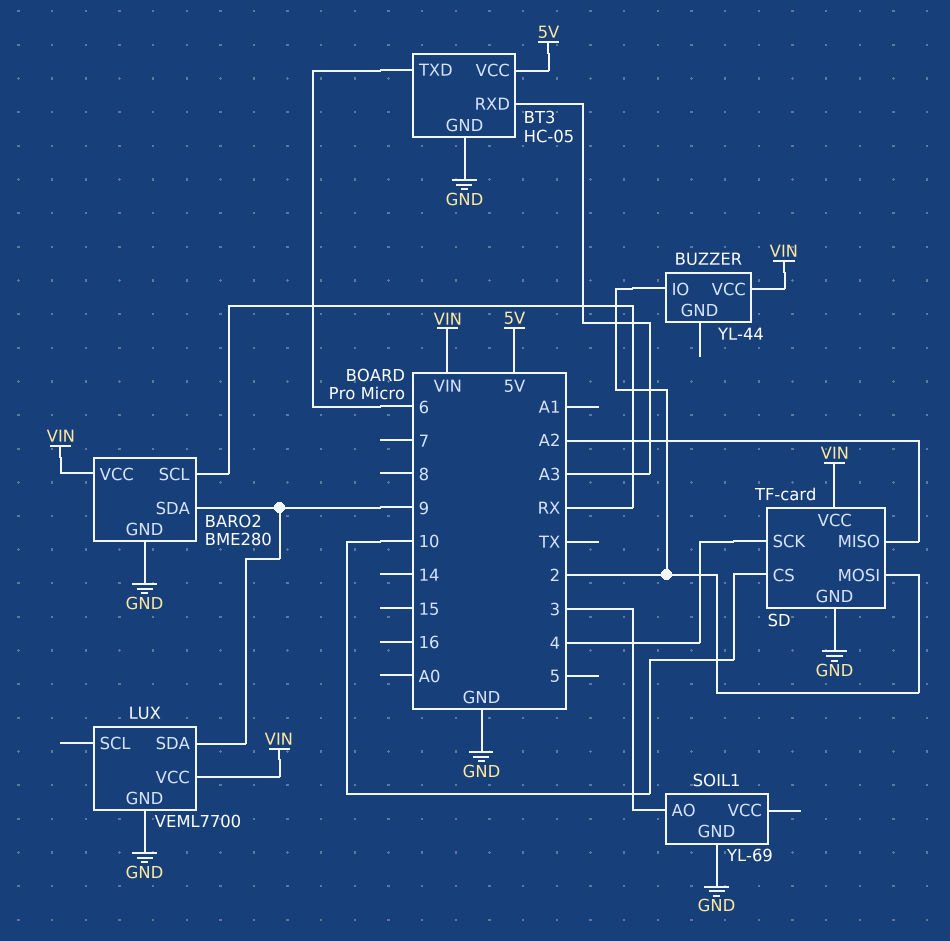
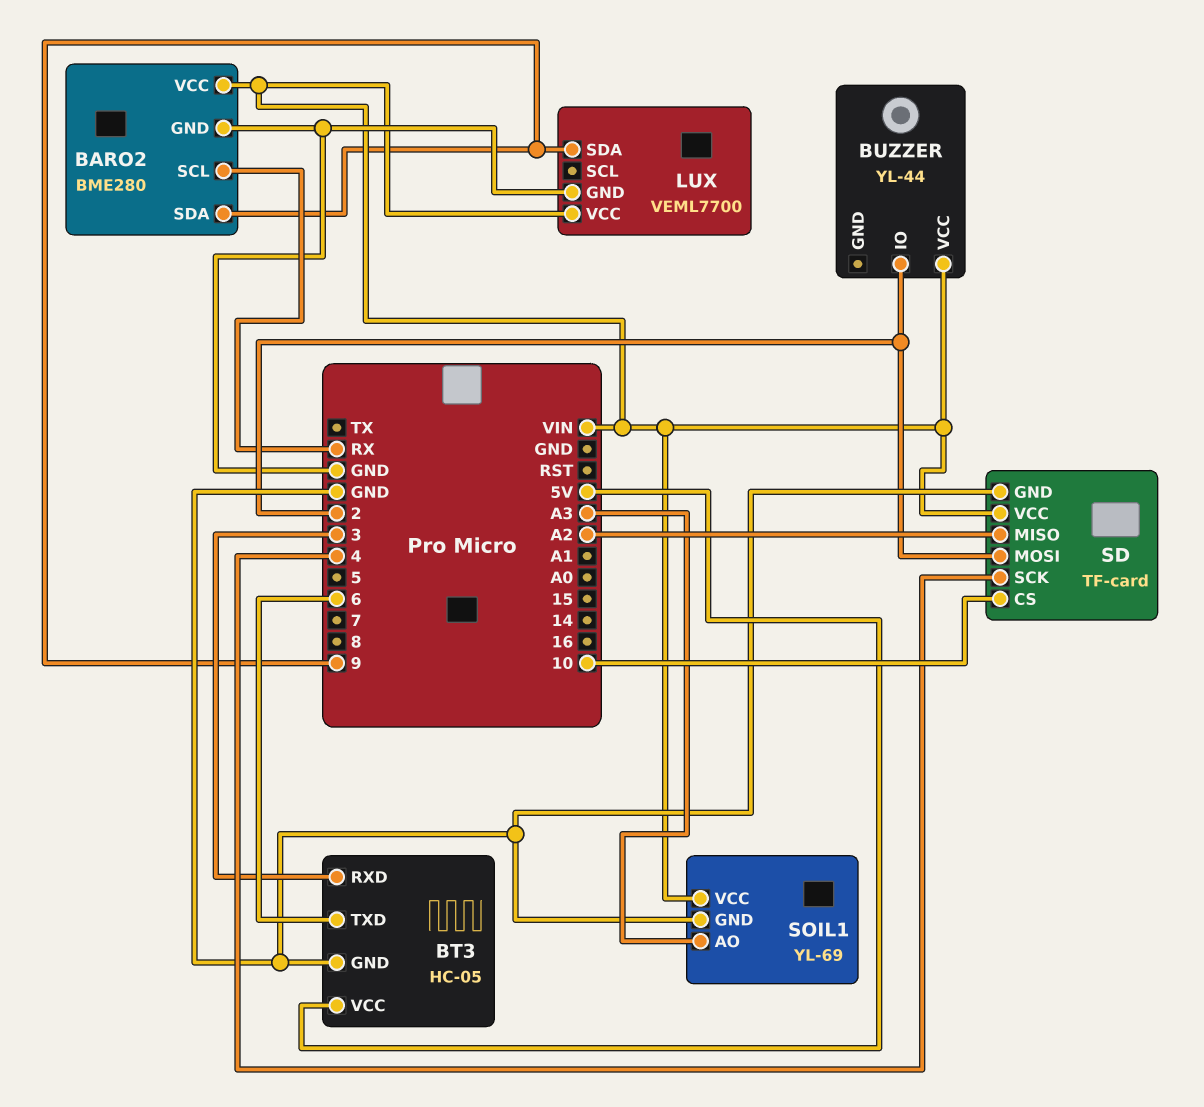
BT3 pin RXD: A3 -> 3
SOIL1 pin AO: 3 -> A3
SOIL1 pin VCC: none -> VIN

